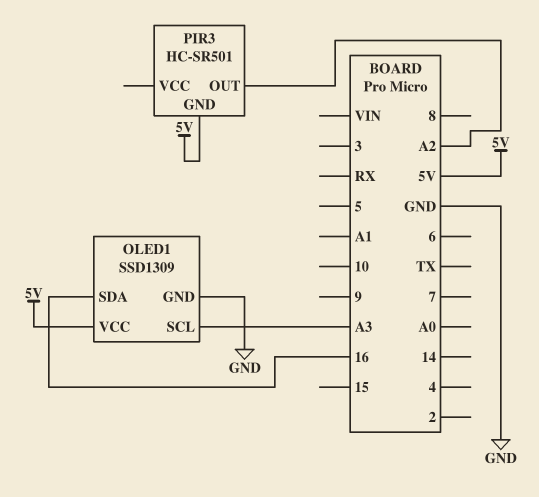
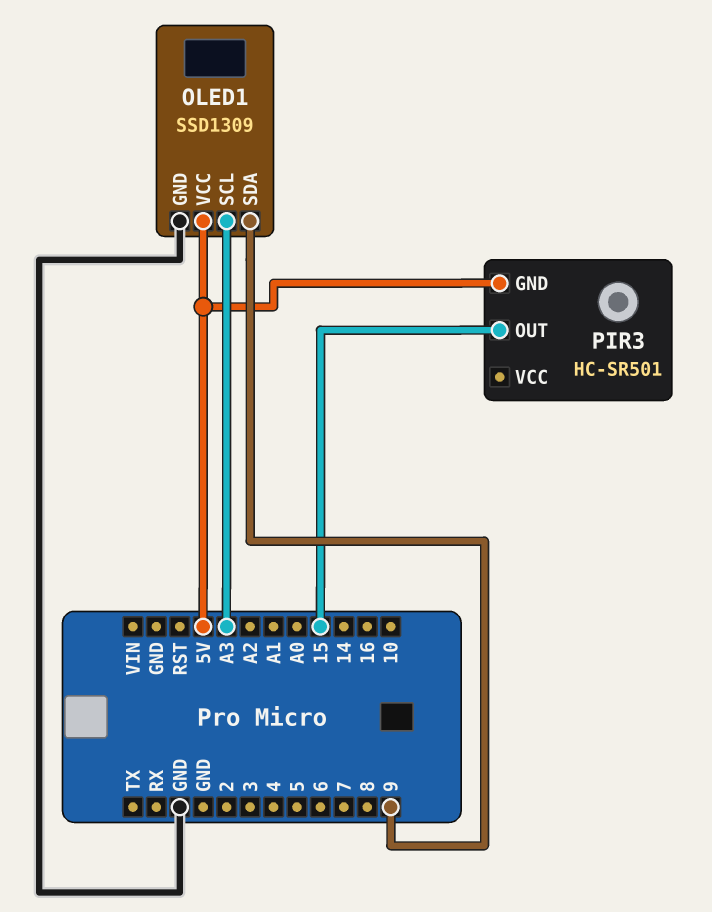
OLED1 pin SDA: 16 -> 9
PIR3 pin OUT: A2 -> 15

